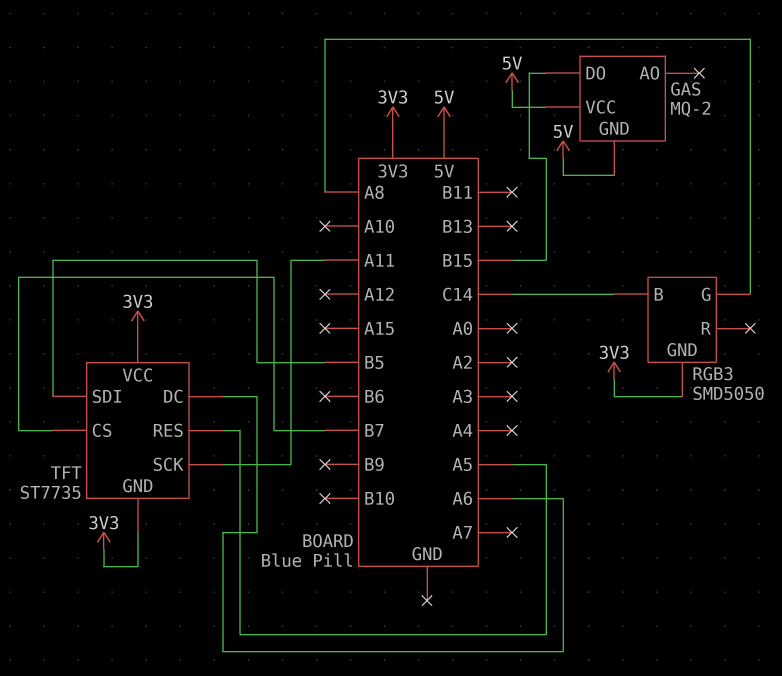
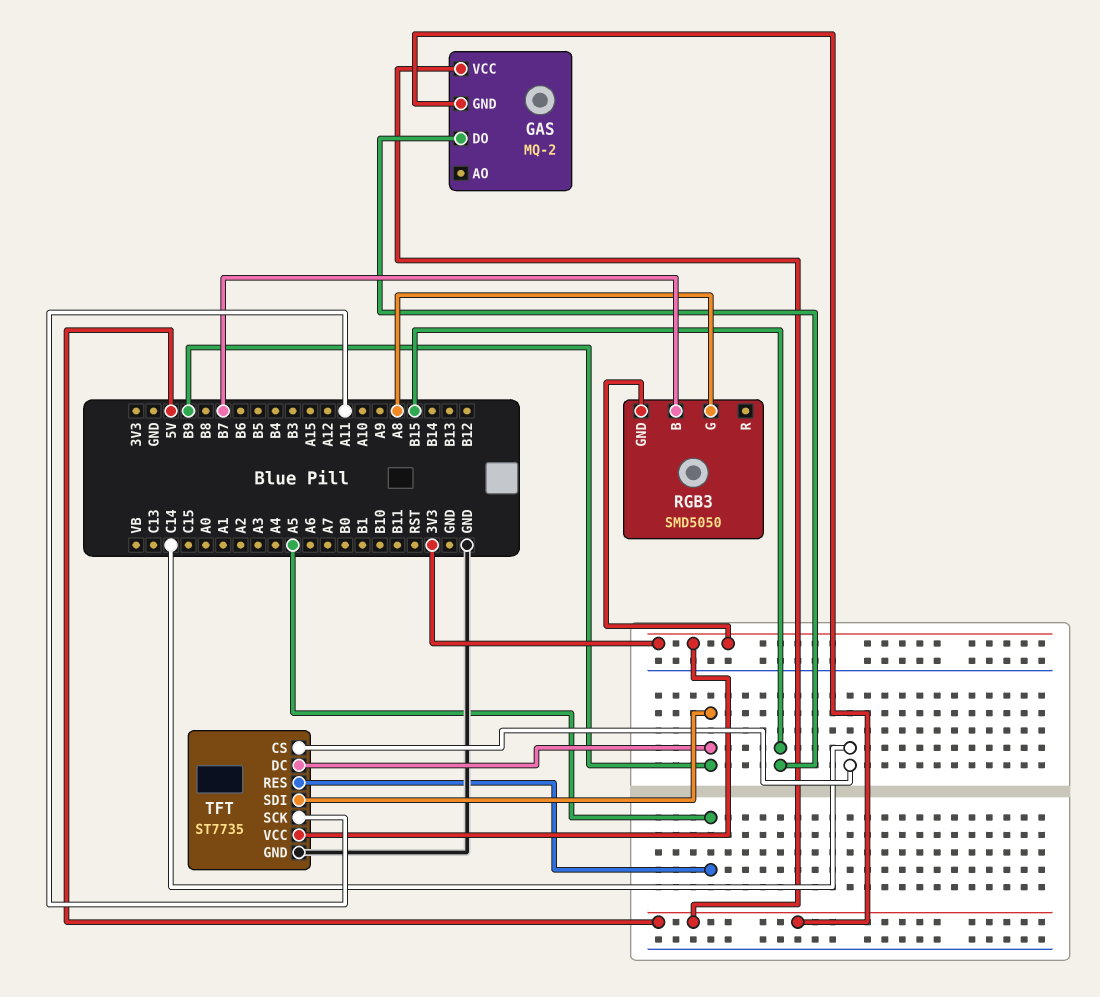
RGB3 pin B: C14 -> B7
TFT pin CS: B7 -> C14
TFT pin DC: A6 -> B9
TFT pin GND: 3V3 -> GND
TFT pin SDI: B5 -> B9

